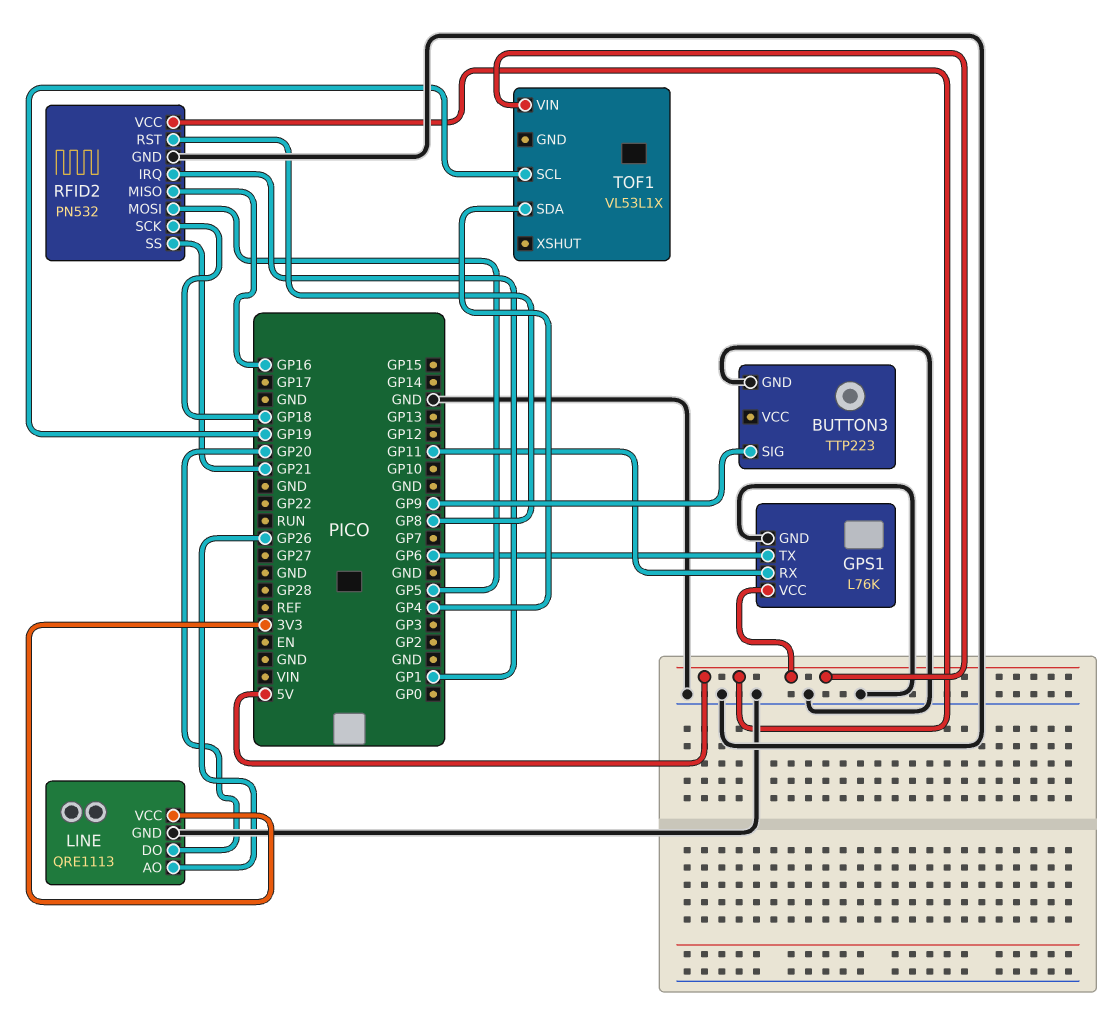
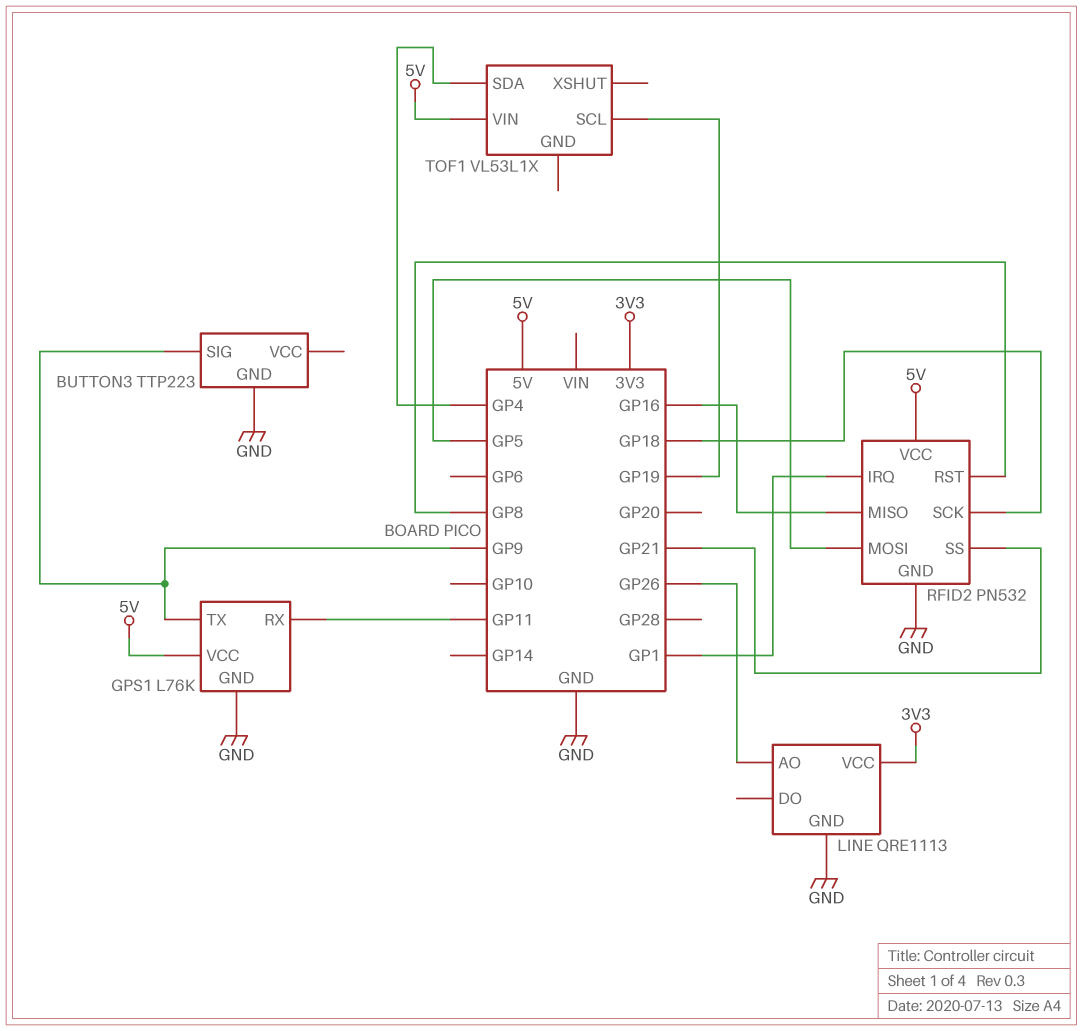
GPS1 pin TX: GP6 -> GP9
LINE pin DO: GP20 -> none

